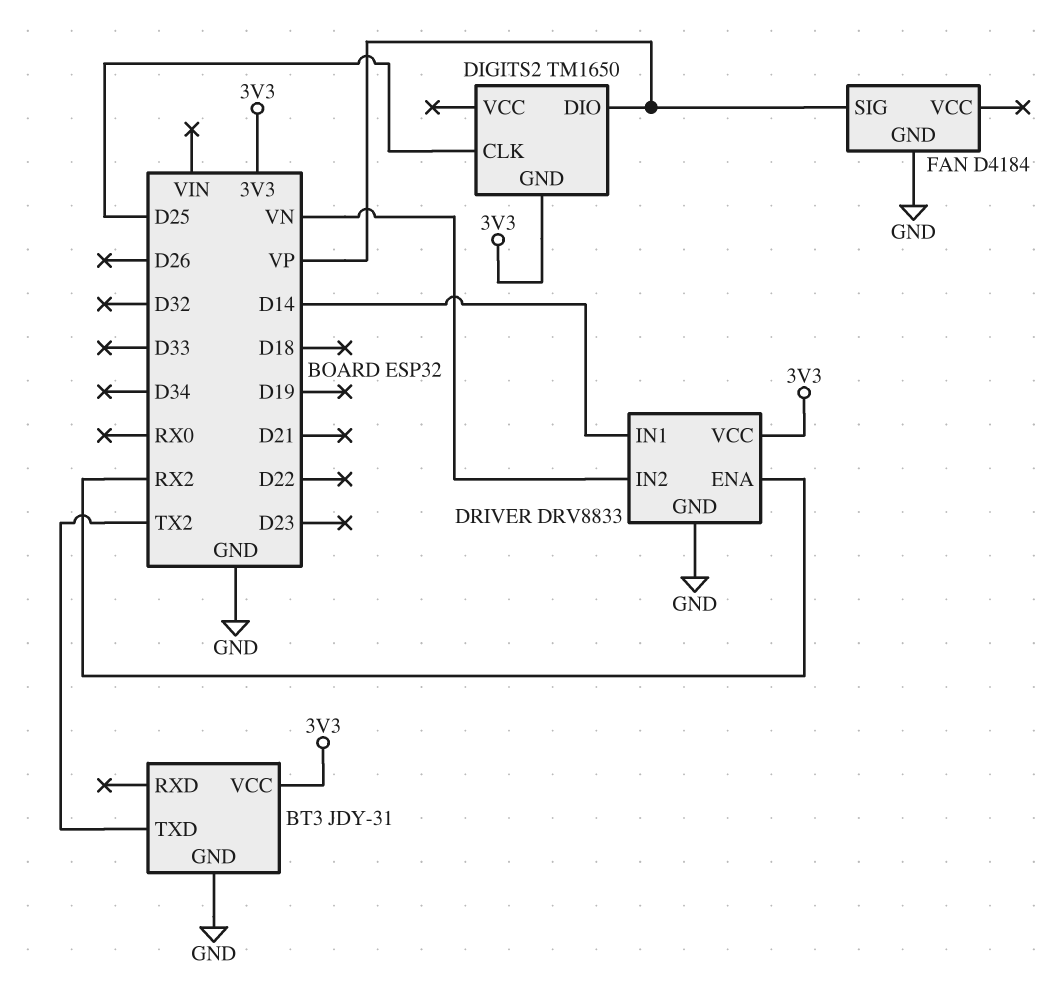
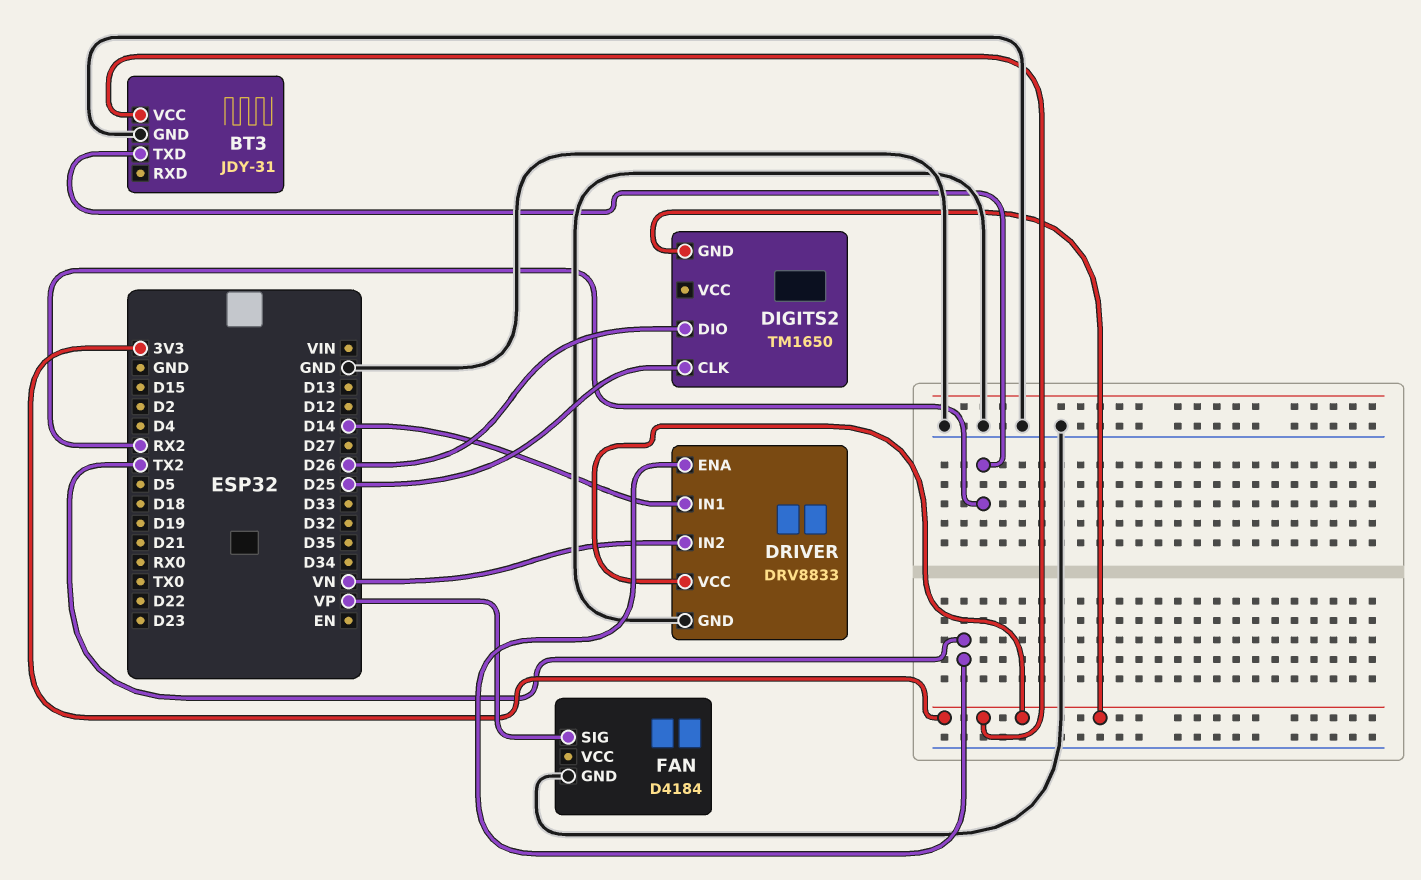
BT3 pin TXD: TX2 -> RX2
DIGITS2 pin DIO: VP -> D26
DRIVER pin ENA: RX2 -> TX2

